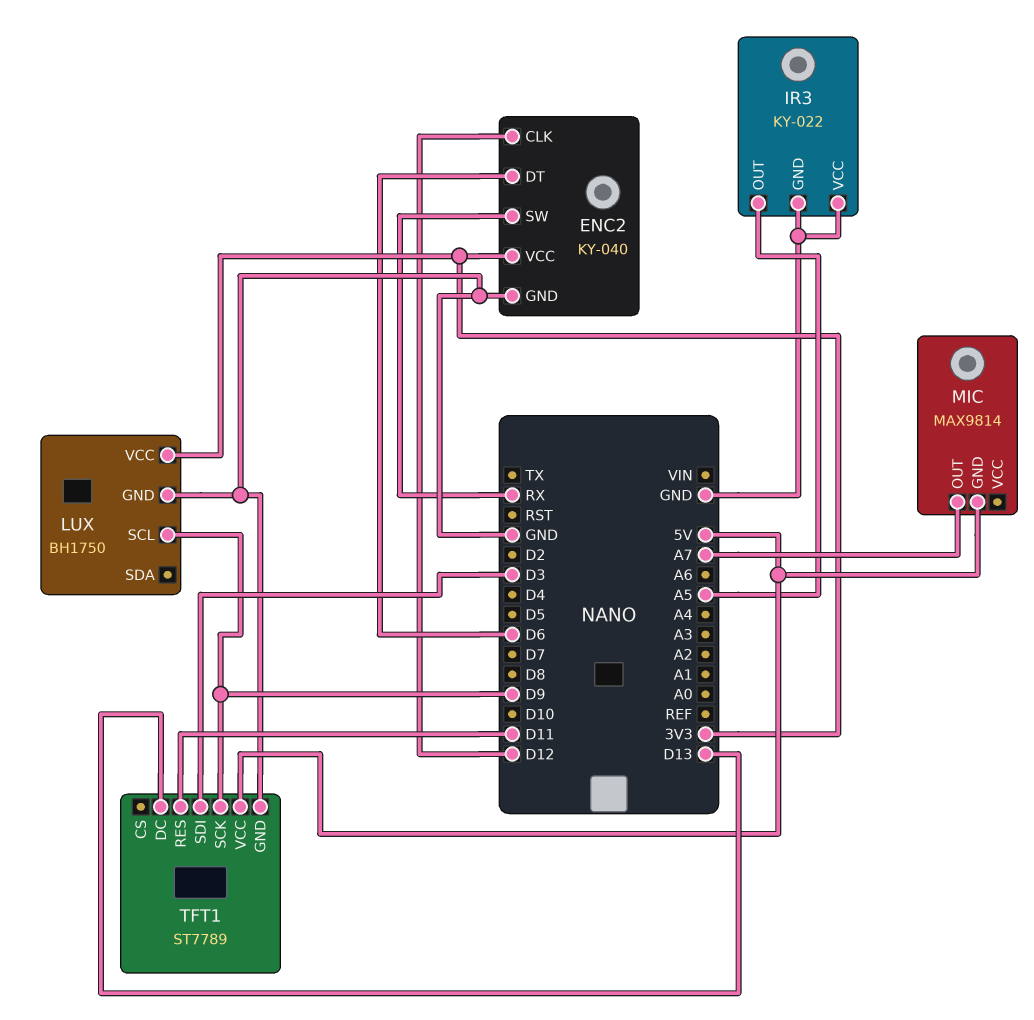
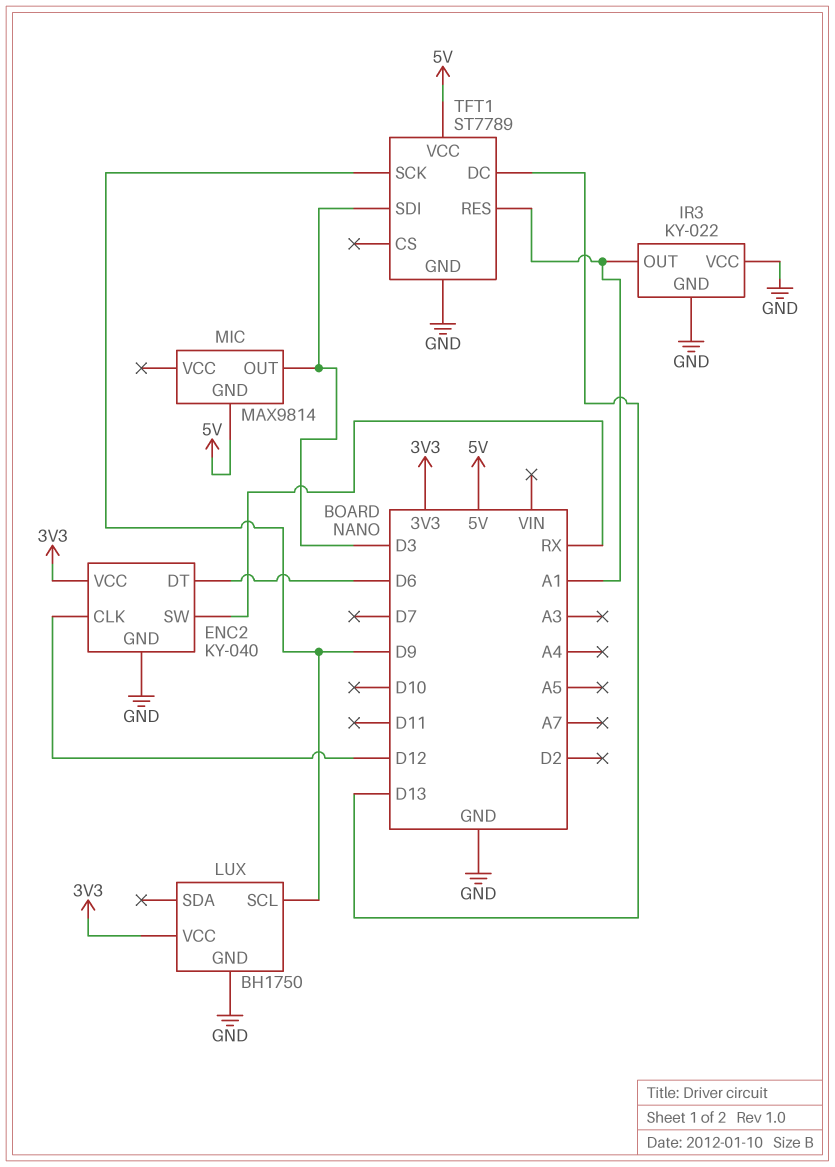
IR3 pin OUT: A5 -> A1
MIC pin OUT: A7 -> D3
TFT1 pin RES: D11 -> A1

